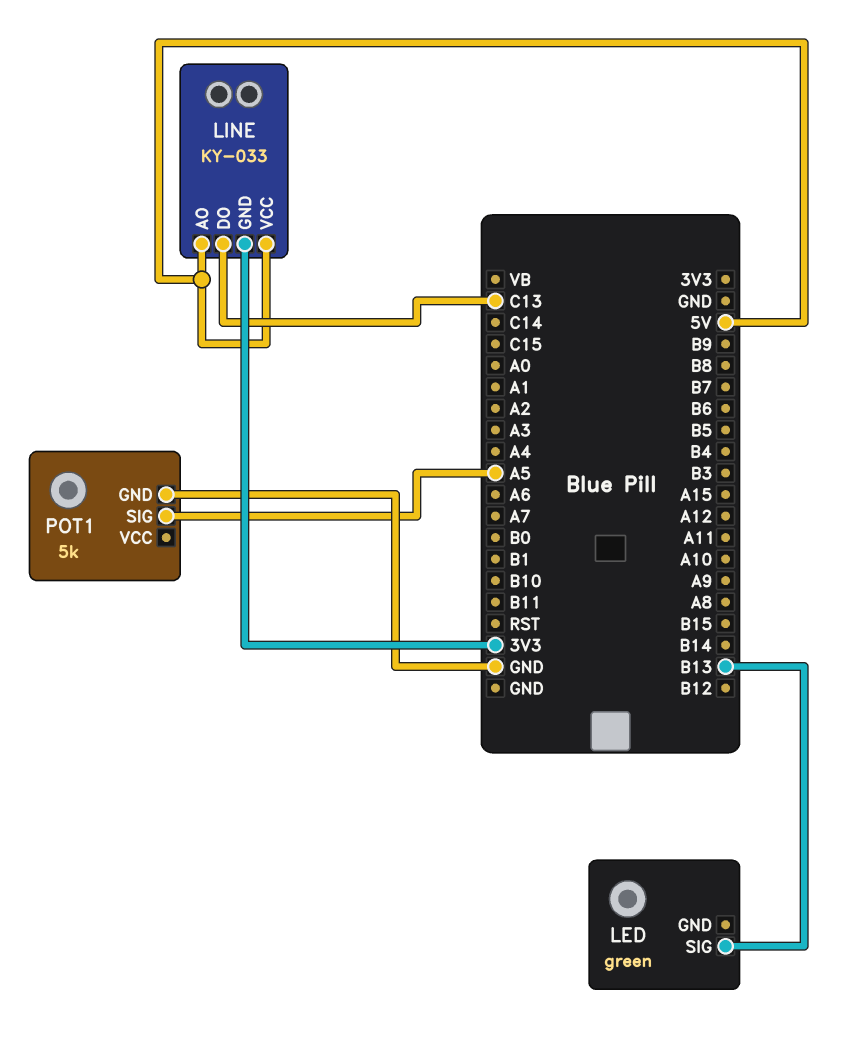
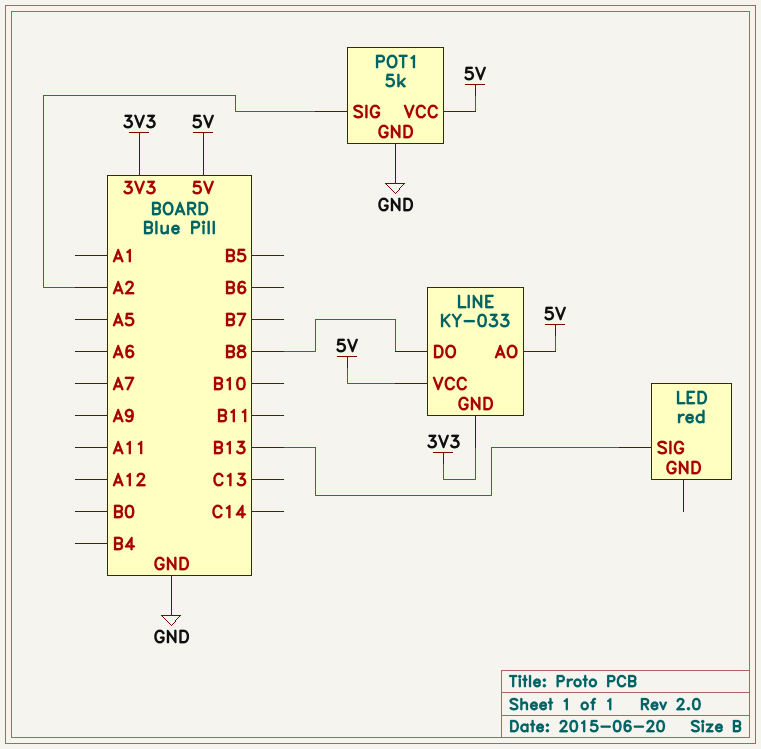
LED: green -> red
LINE pin DO: C13 -> B8
POT1 pin SIG: A5 -> A2
POT1 pin VCC: none -> 5V

